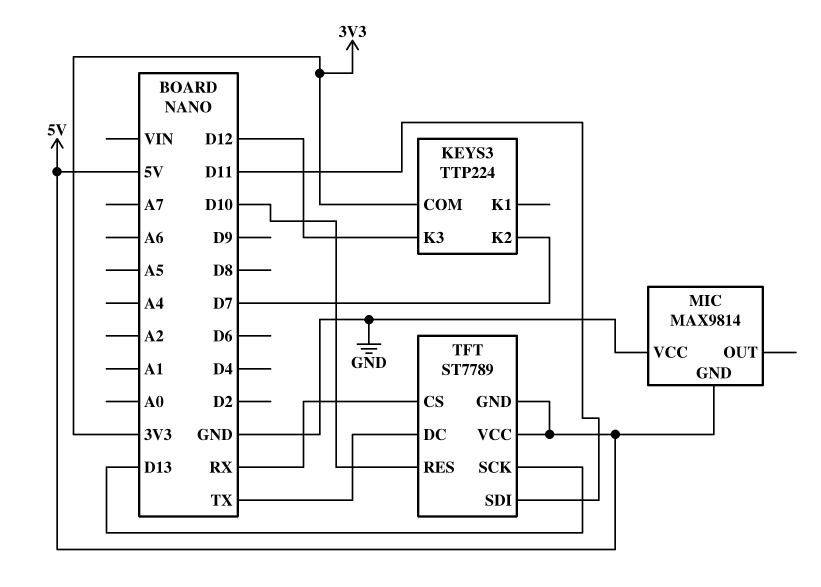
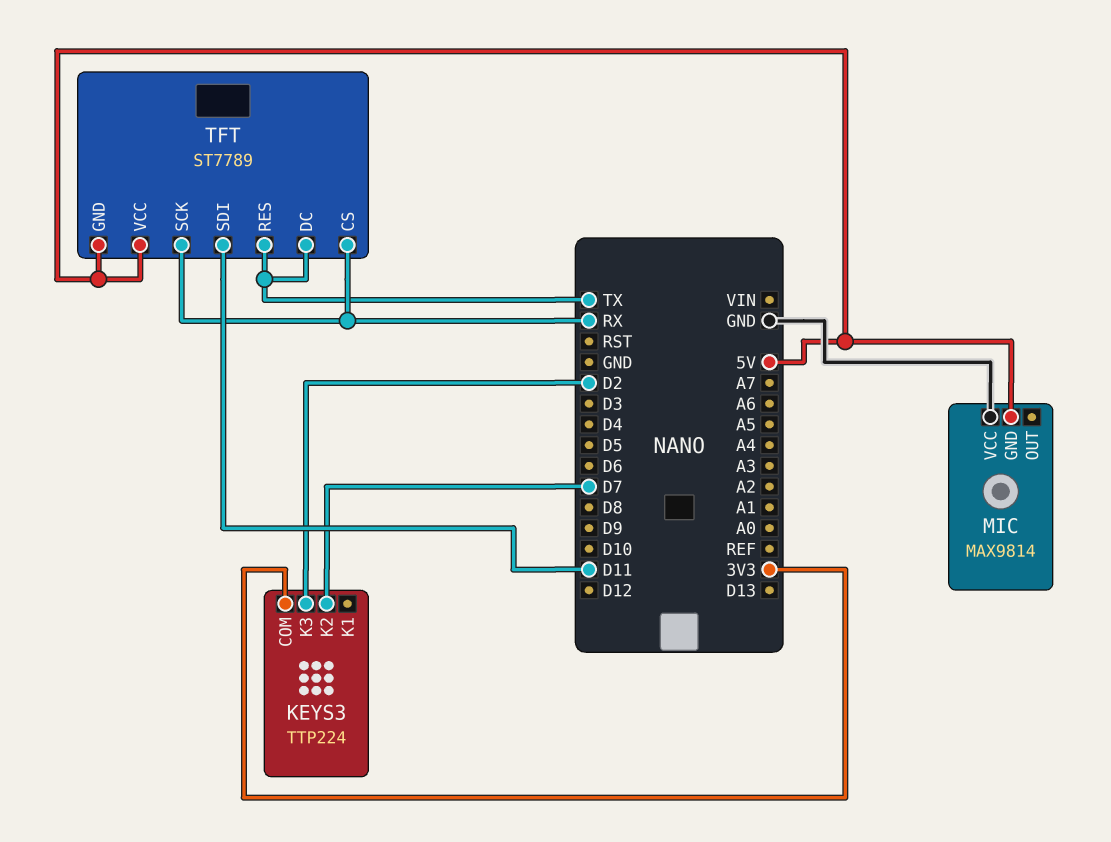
KEYS3 pin K3: D12 -> D2
TFT pin RES: D10 -> TX
TFT pin SCK: D13 -> RX

